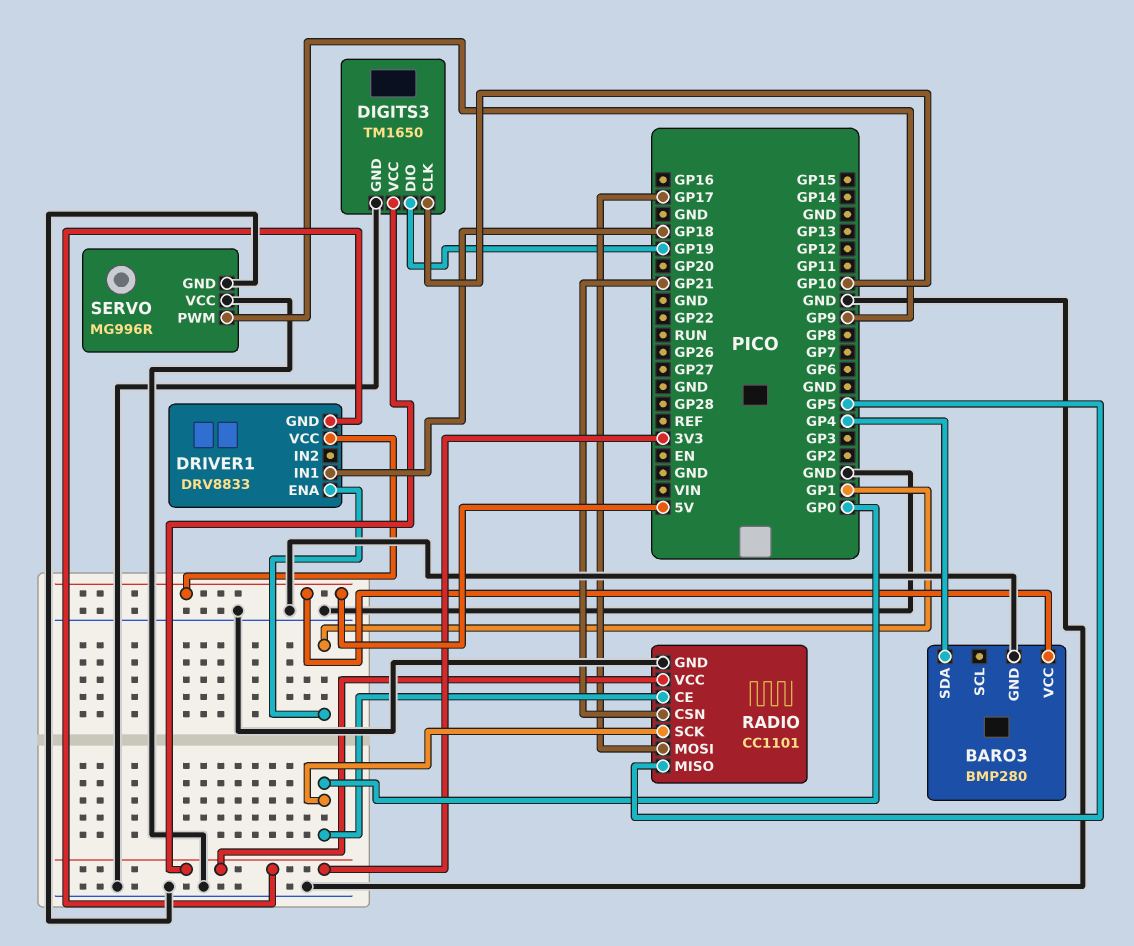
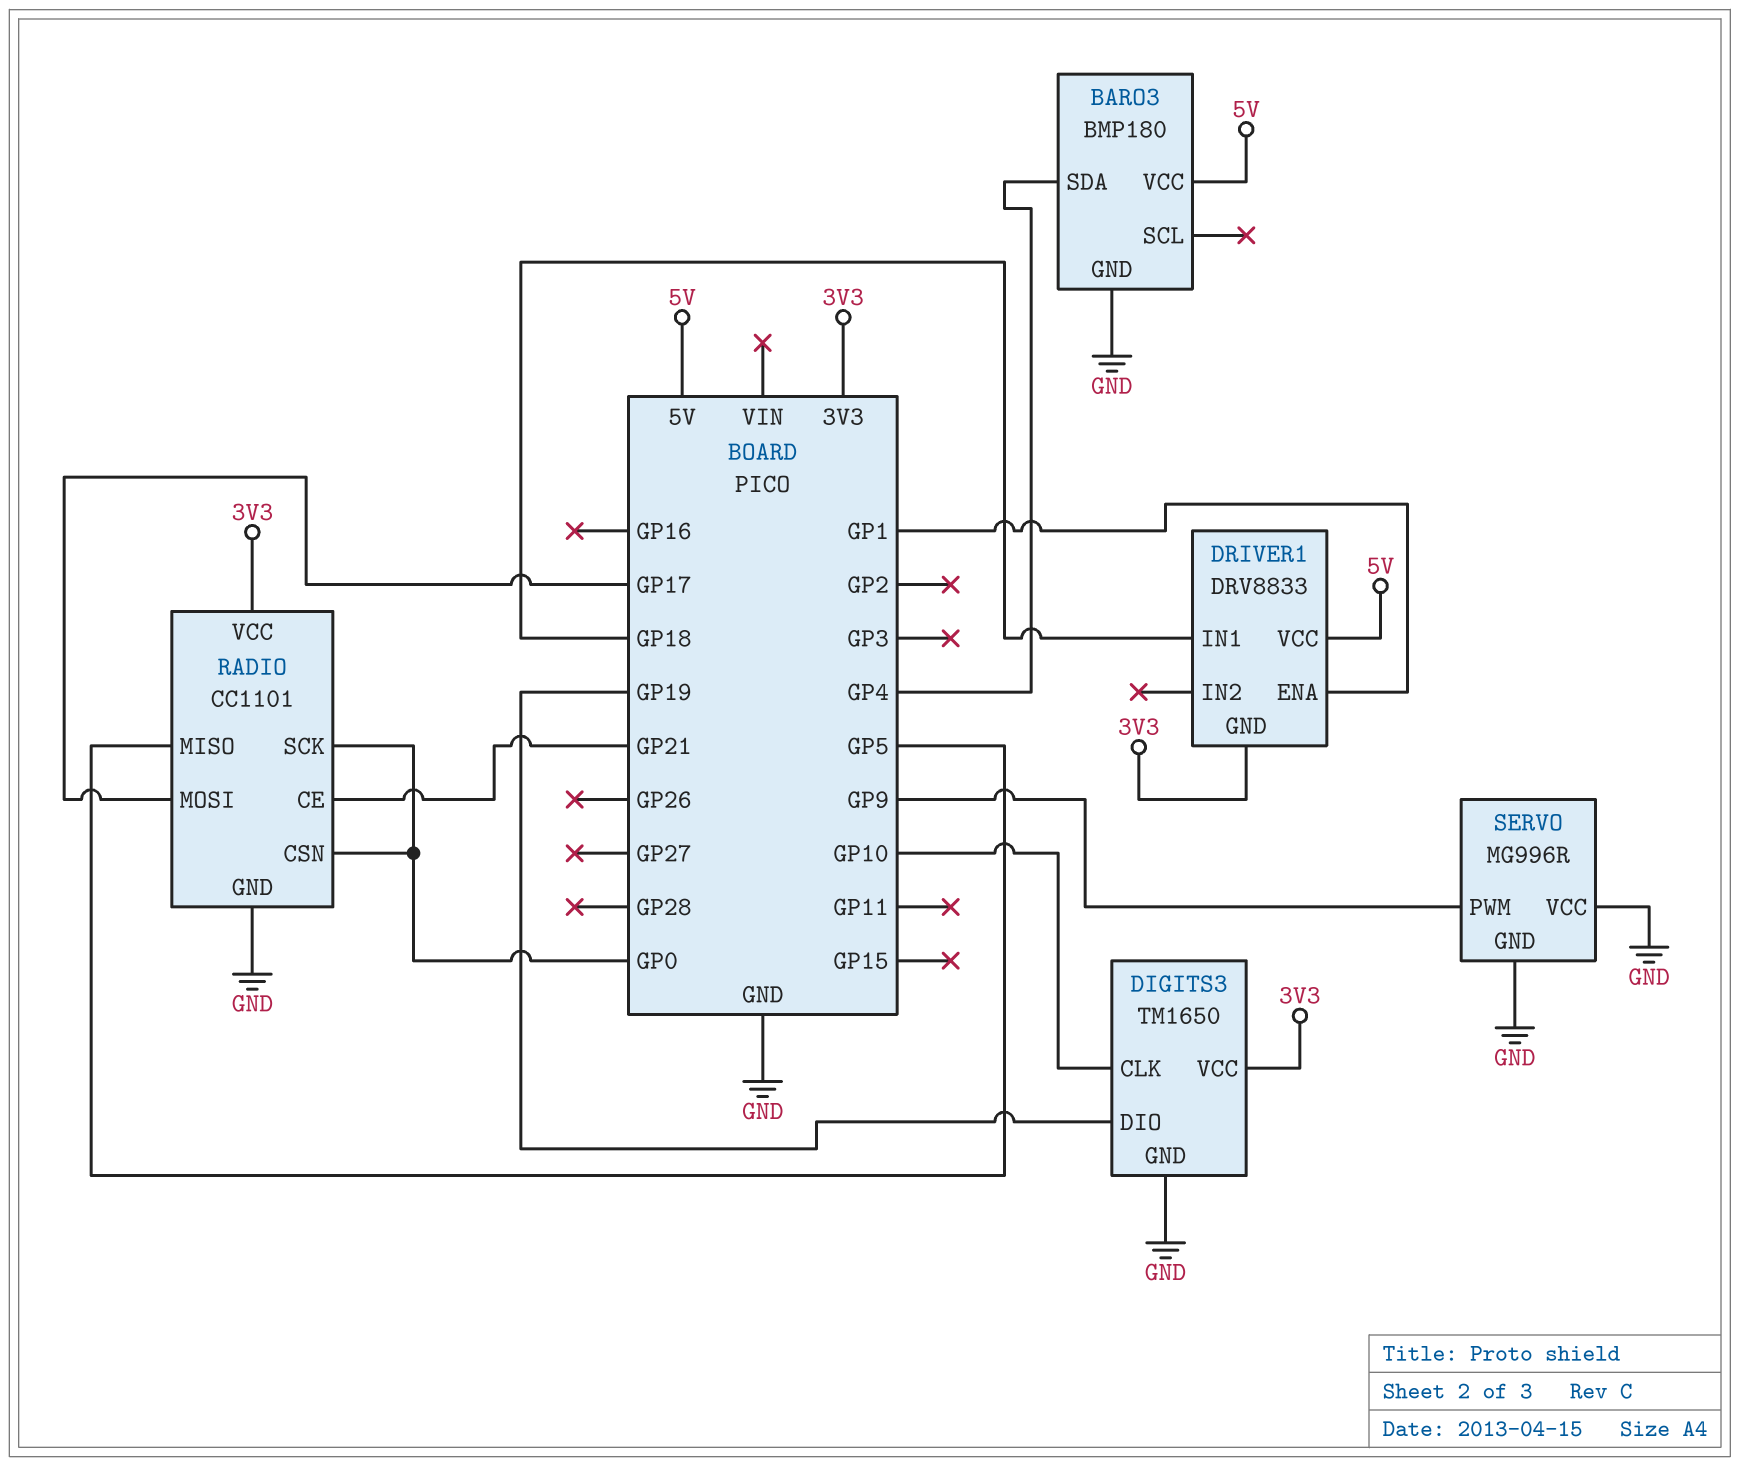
BARO3: BMP280 -> BMP180
RADIO pin CE: GP0 -> GP21
RADIO pin CSN: GP21 -> GP0

